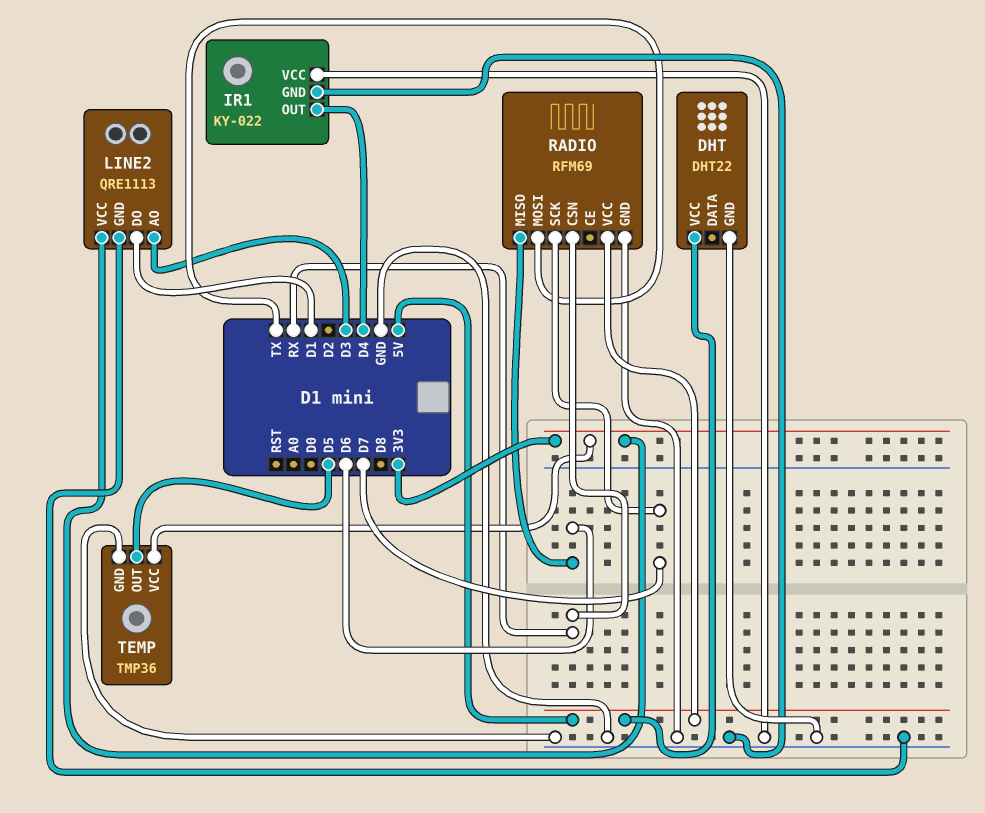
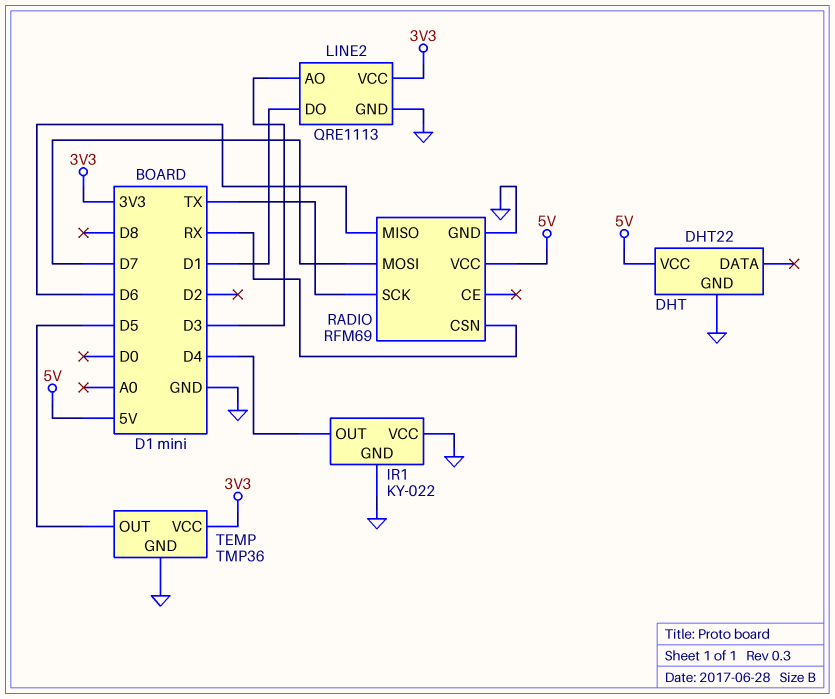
RADIO pin MOSI: TX -> D7
RADIO pin SCK: D7 -> TX

